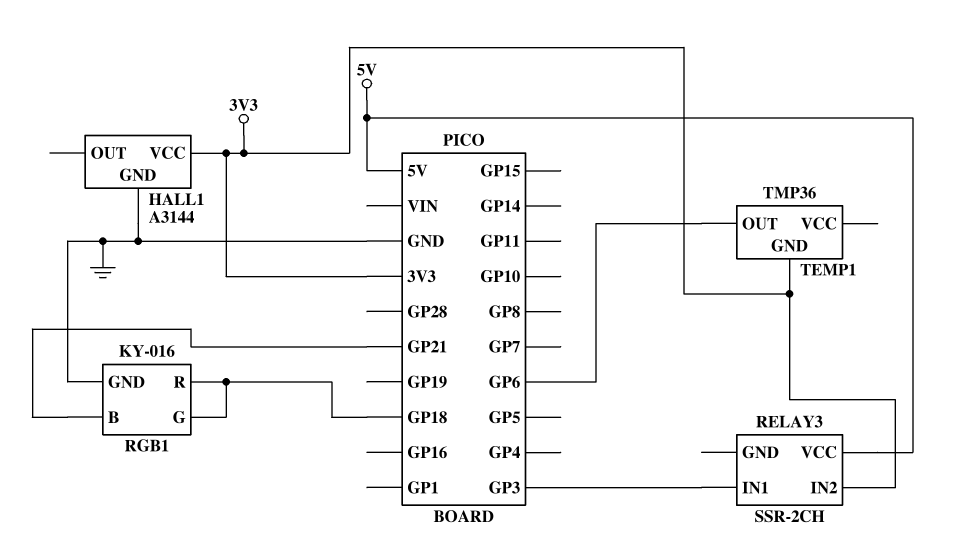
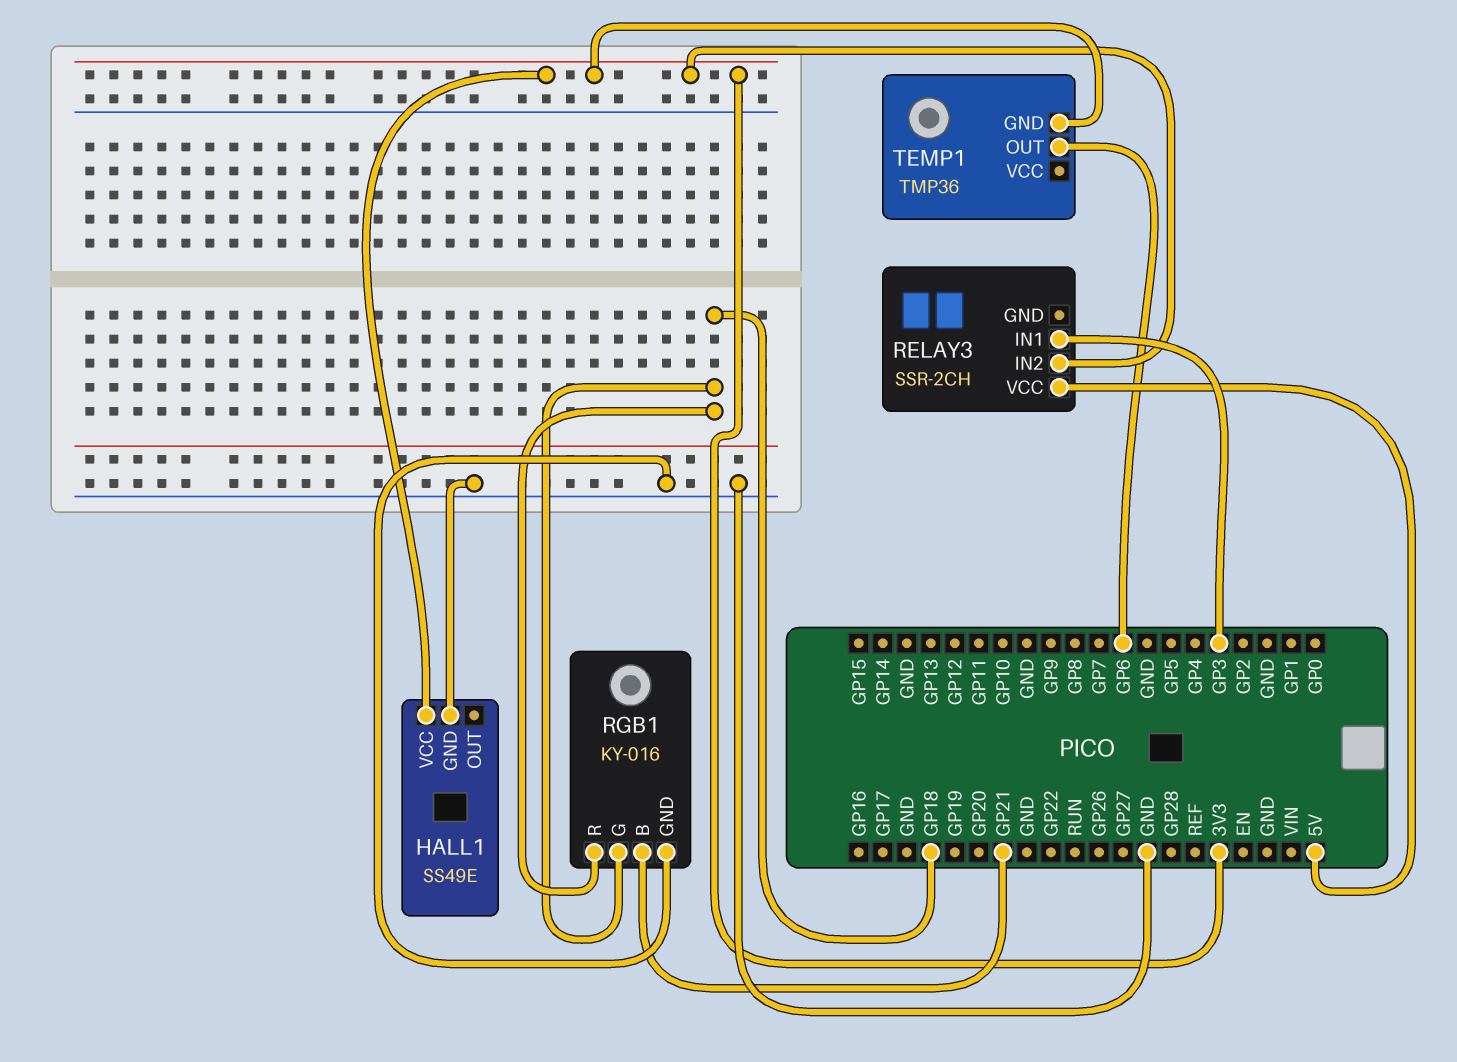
HALL1: A3144 -> SS49E

